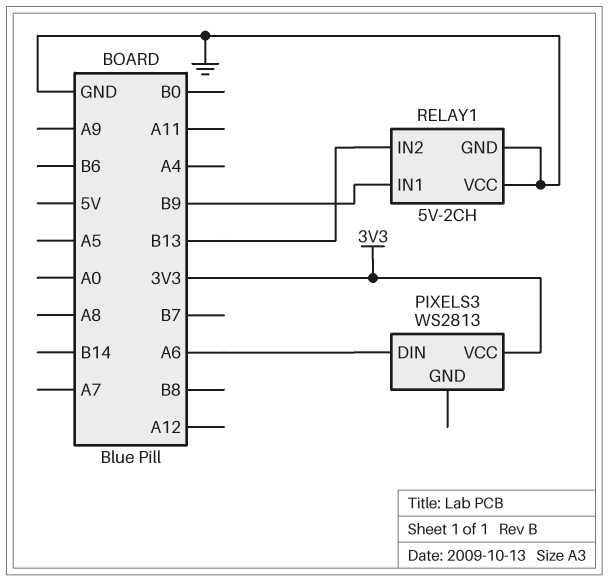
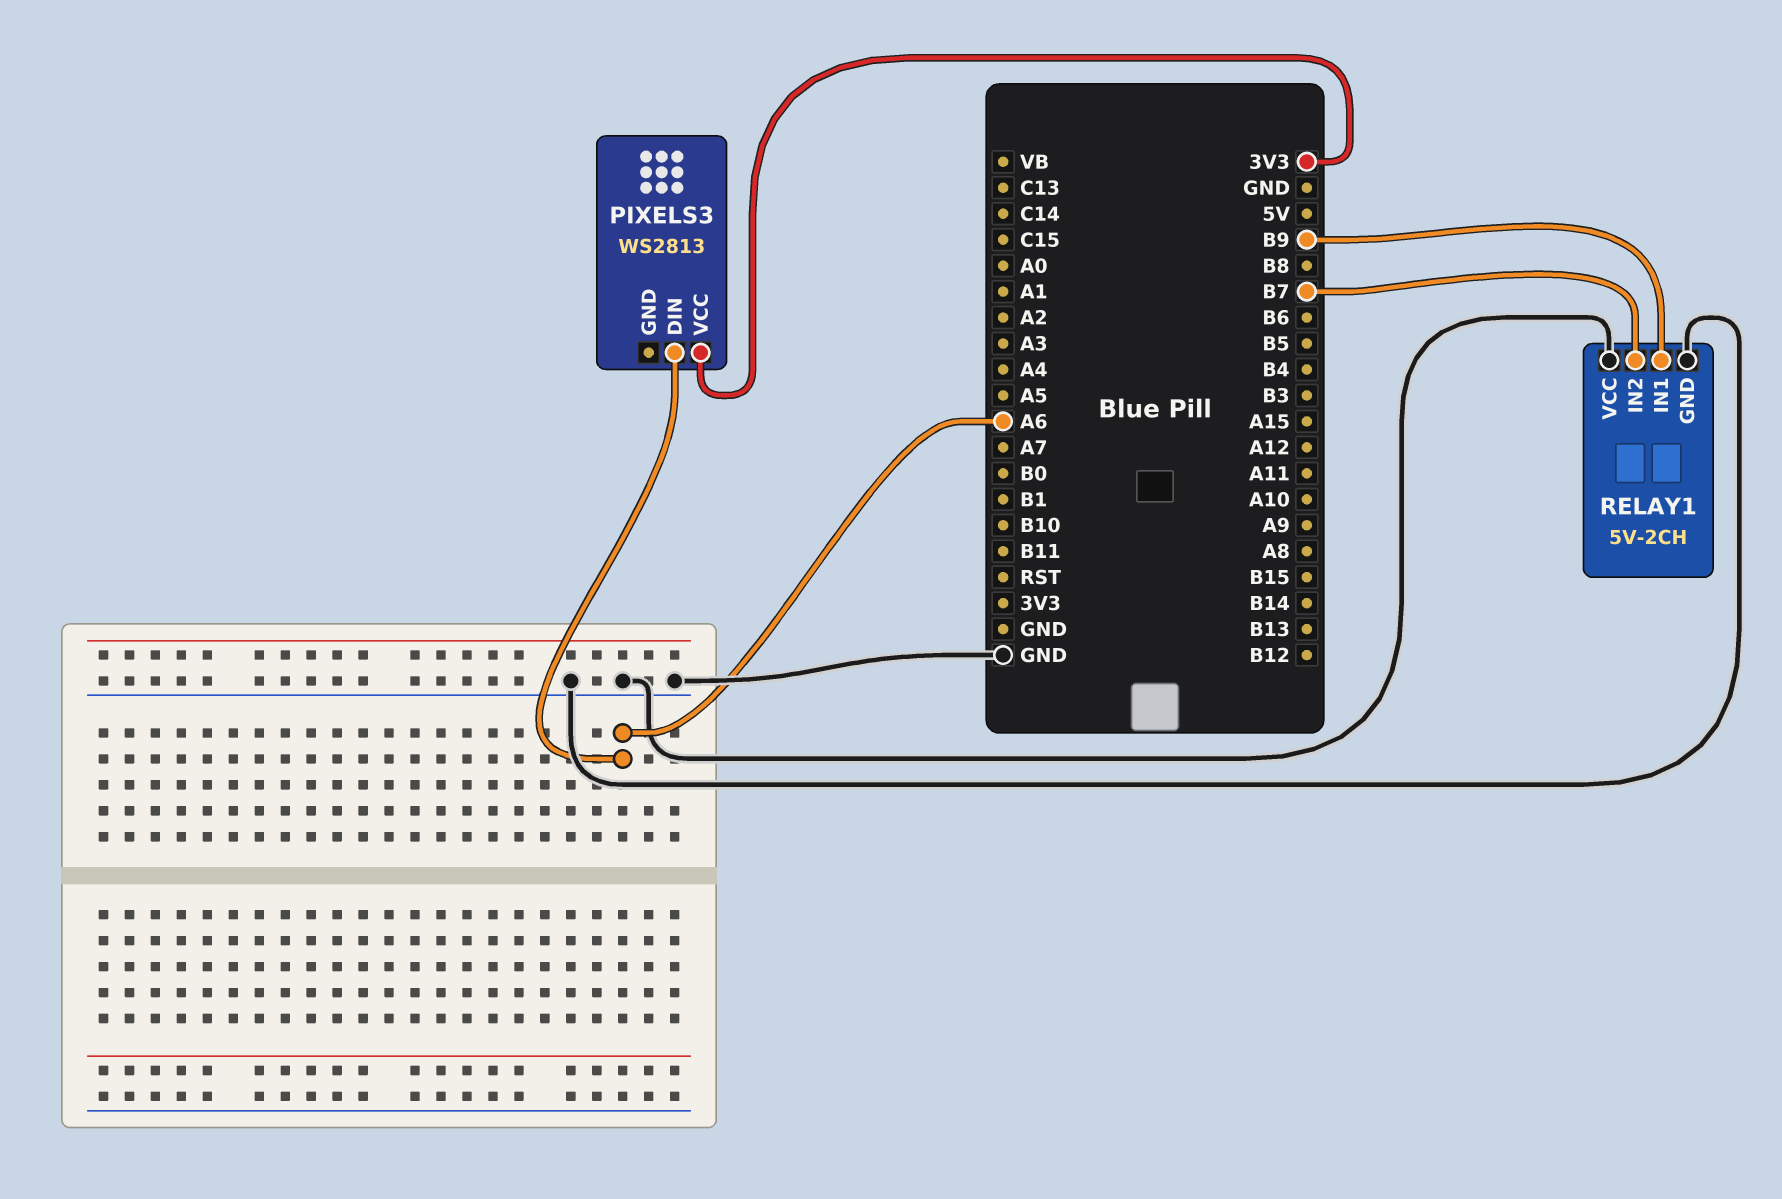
RELAY1 pin IN2: B13 -> B7

